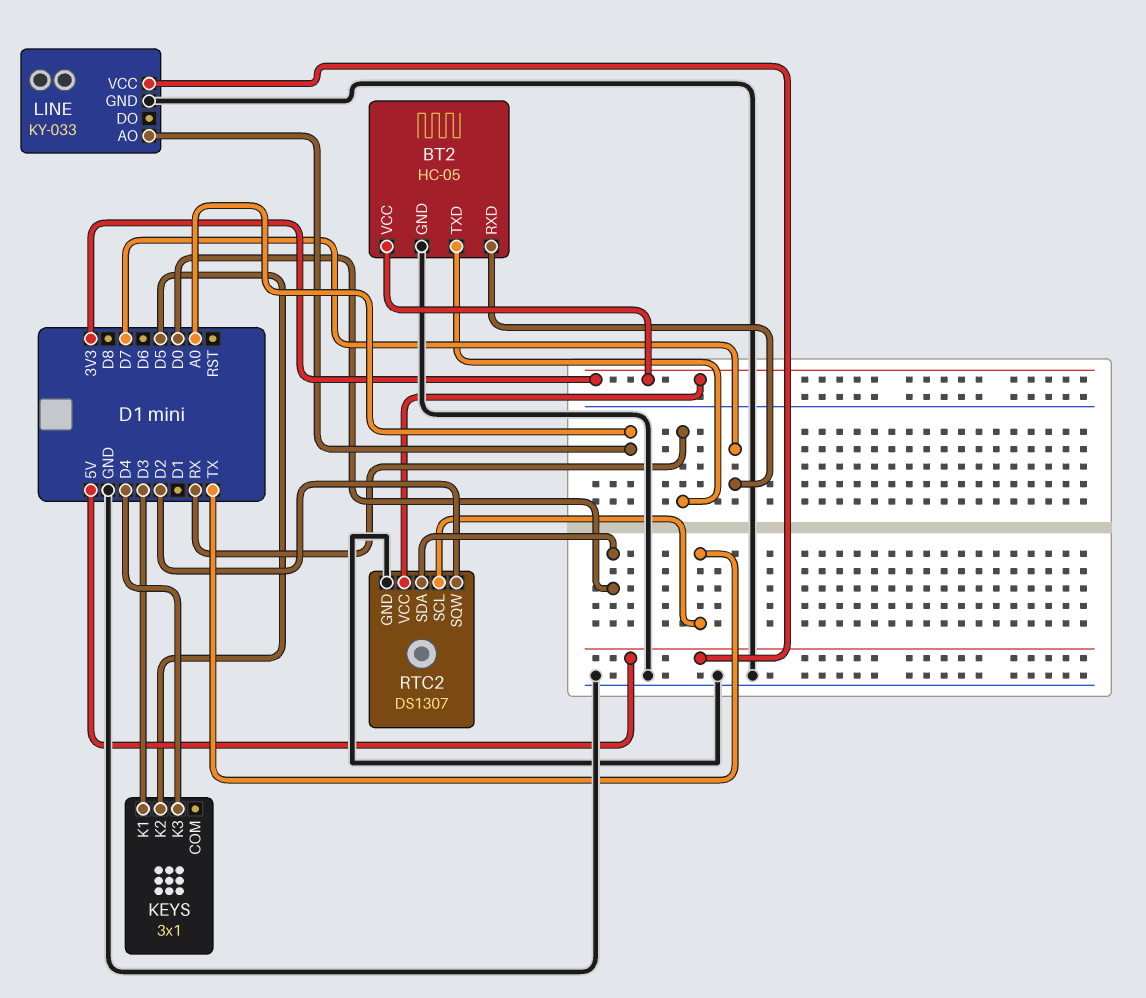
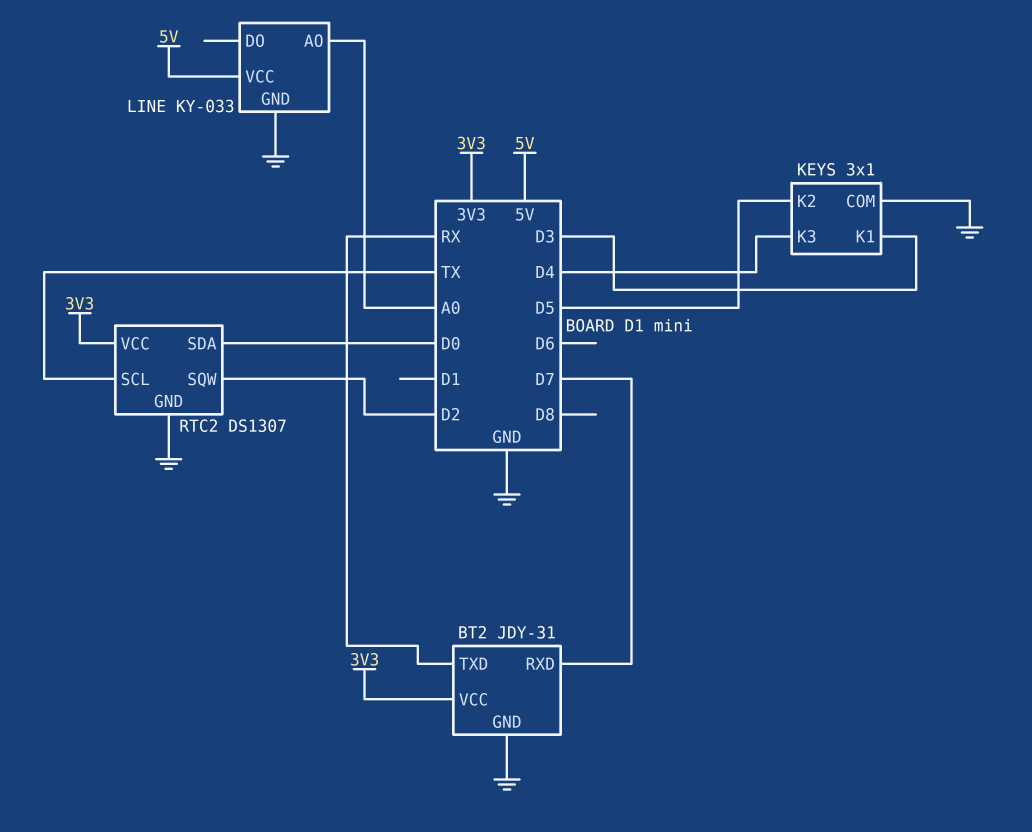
BT2: HC-05 -> JDY-31
KEYS pin COM: none -> GND

